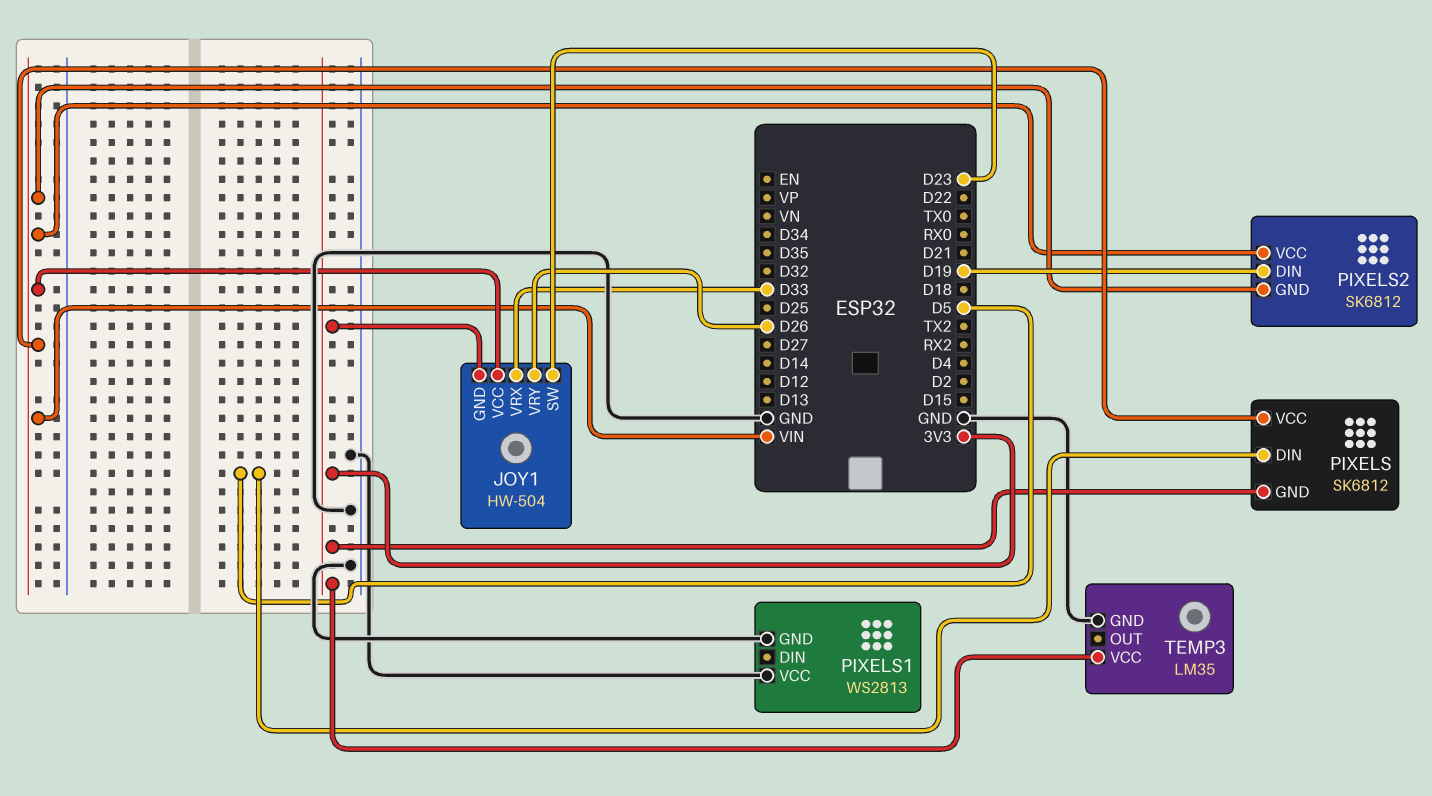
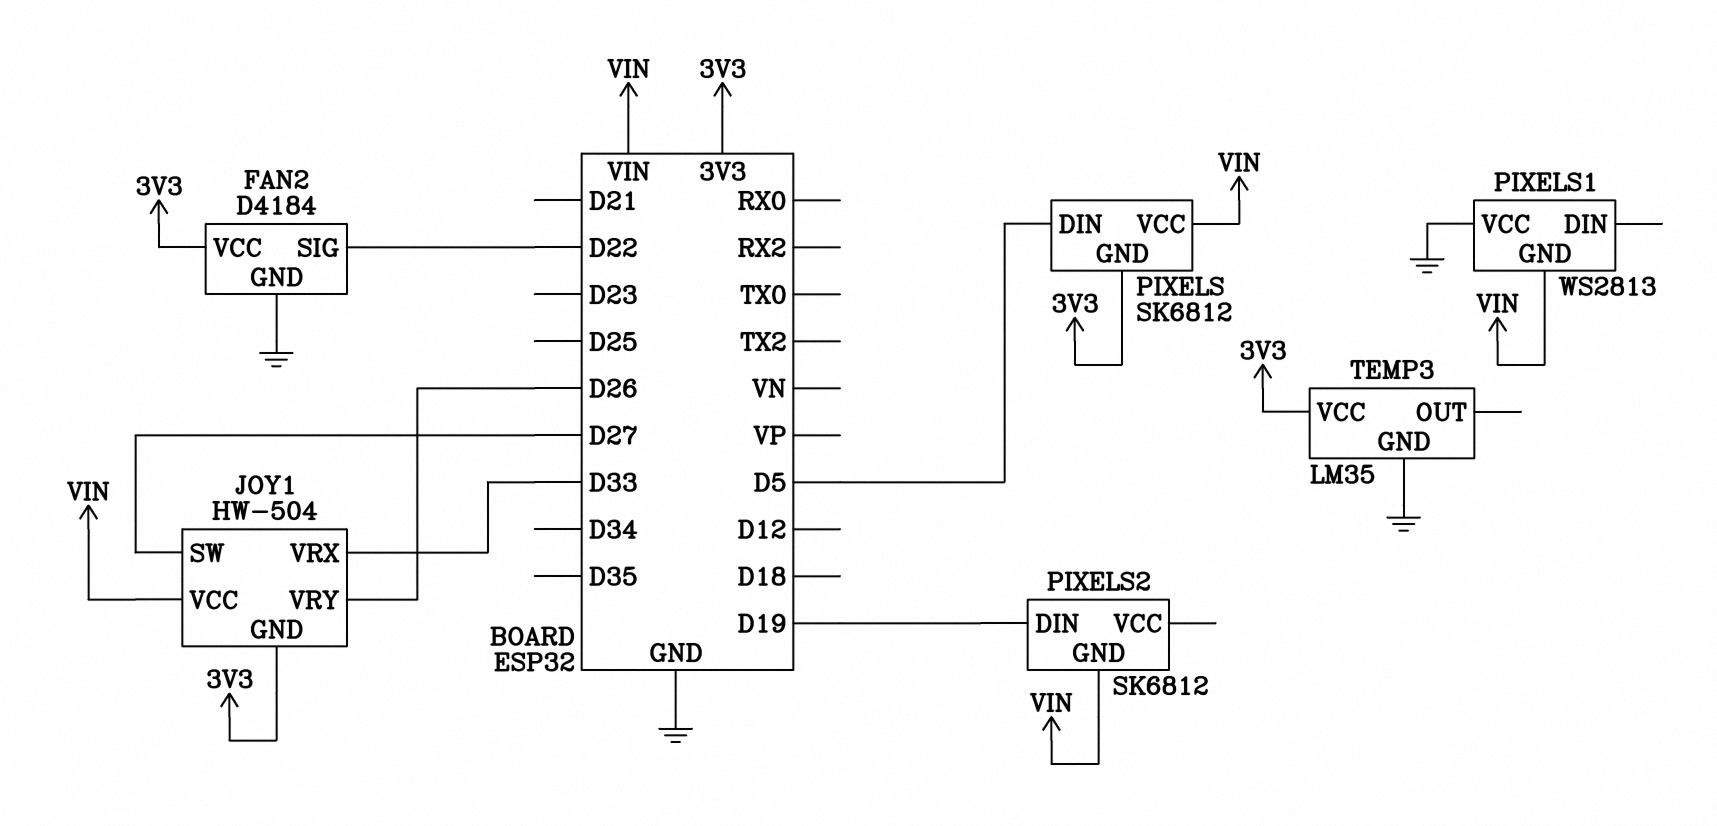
FAN2: none -> D4184
FAN2 pin GND: none -> GND
FAN2 pin SIG: none -> D22
FAN2 pin VCC: none -> 3V3
JOY1 pin SW: D23 -> D27
PIXELS1 pin GND: GND -> VIN
PIXELS2 pin VCC: VIN -> none

